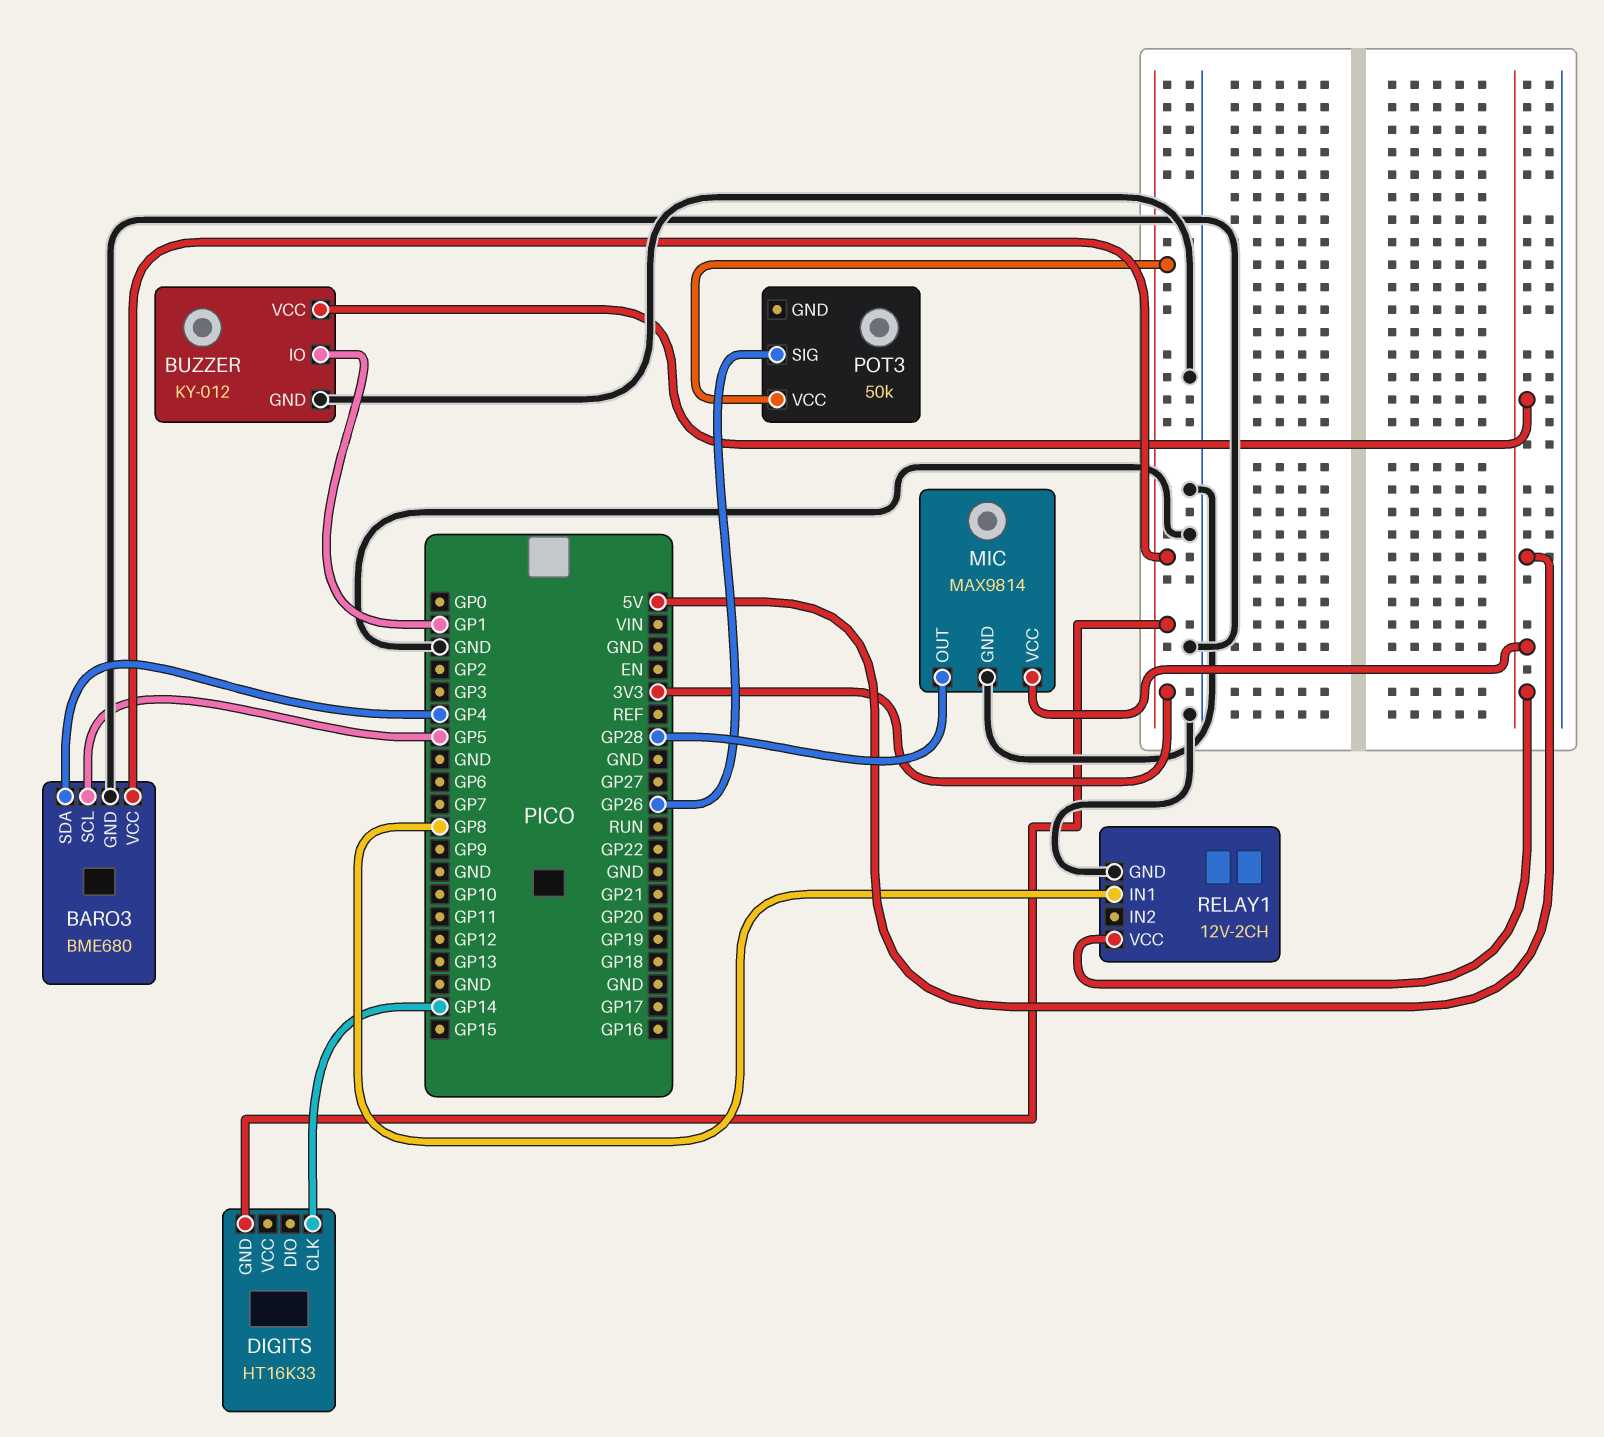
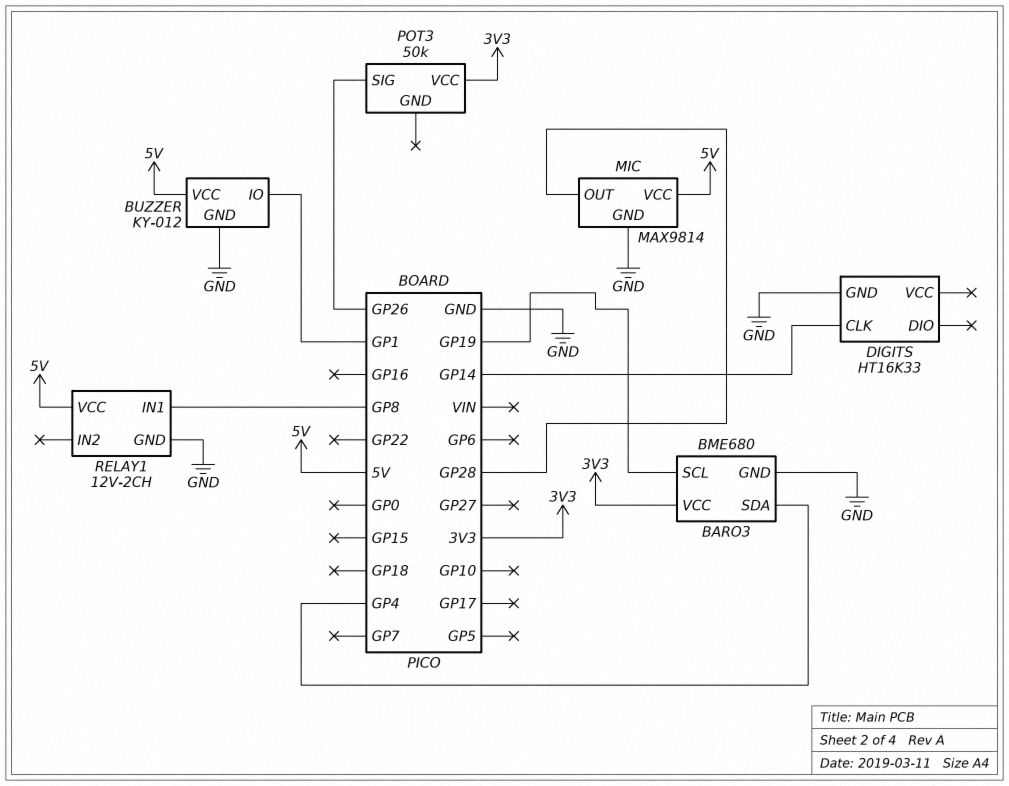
BARO3 pin SCL: GP5 -> GP19
DIGITS pin GND: 3V3 -> GND

